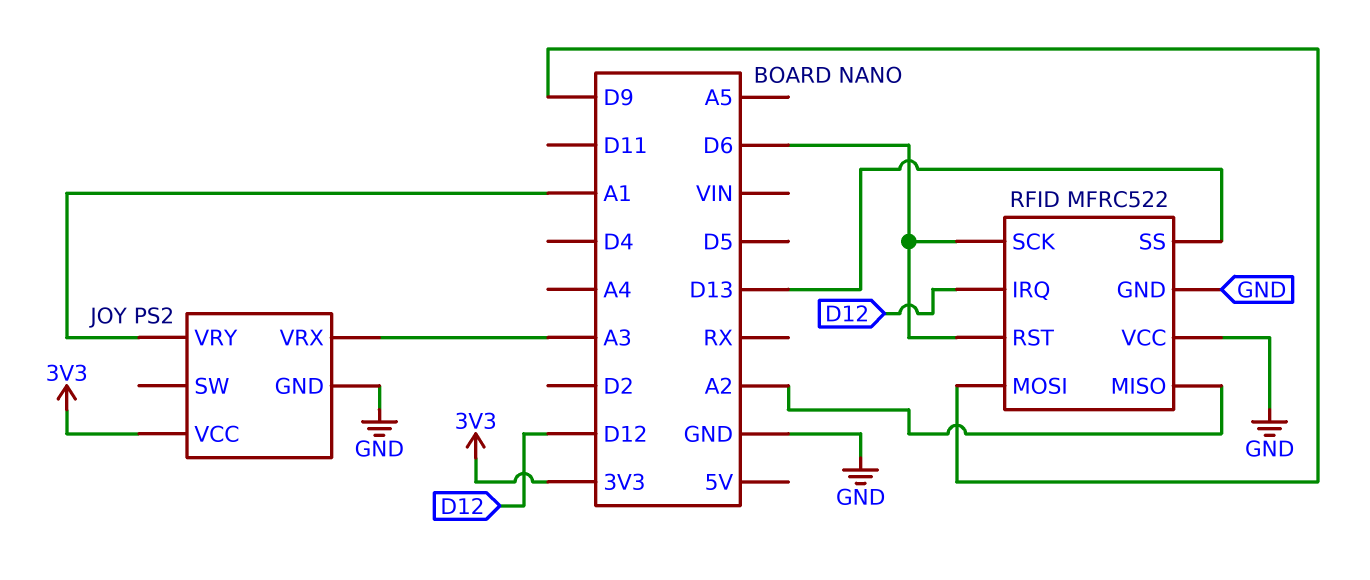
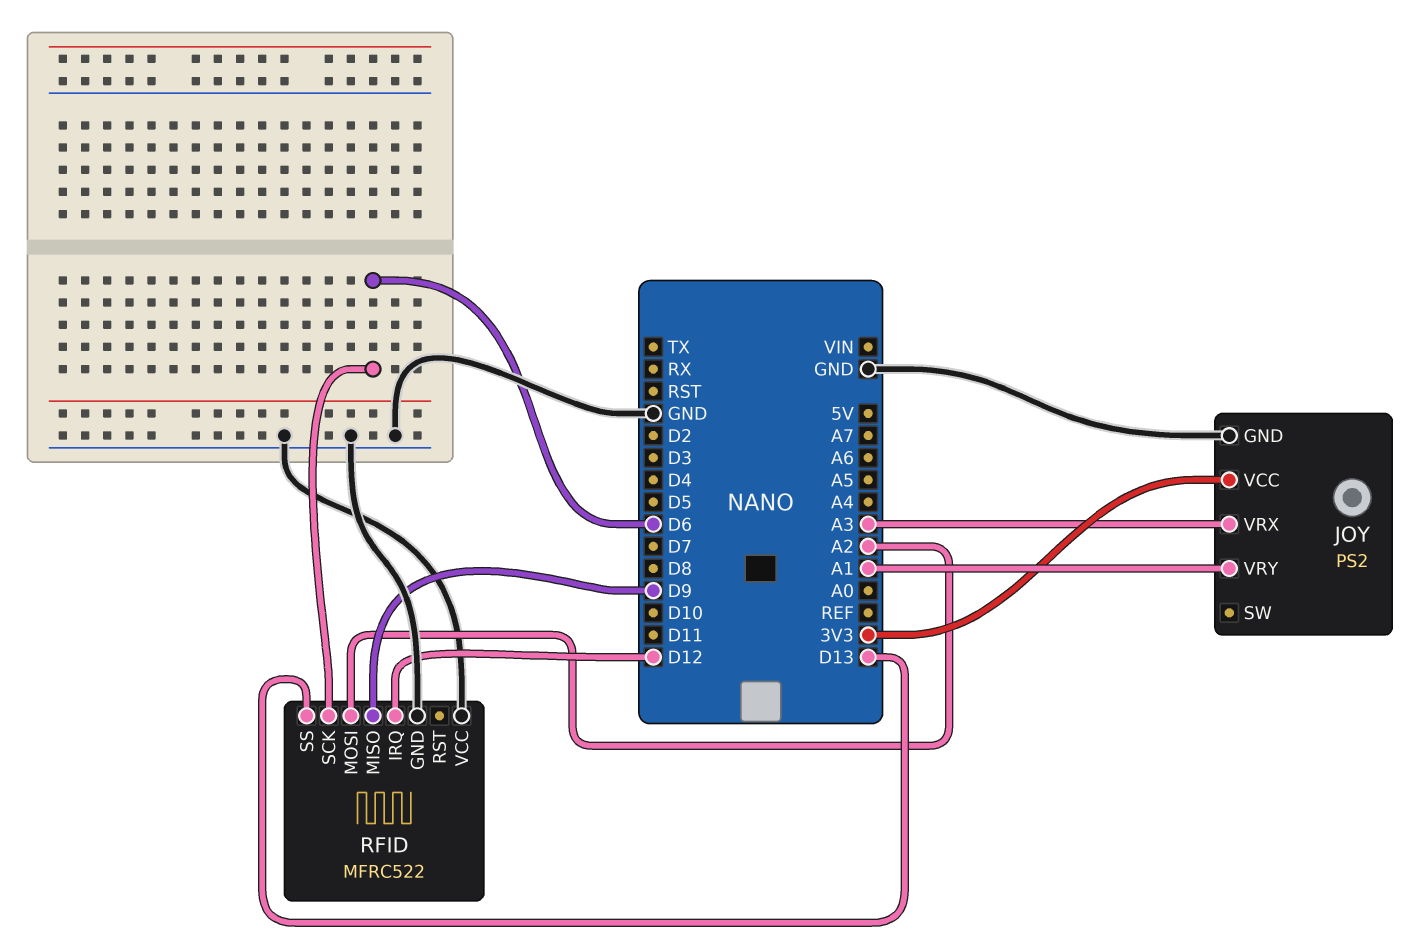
RFID pin MISO: A2 -> D9
RFID pin MOSI: D9 -> A2
RFID pin RST: D6 -> none

